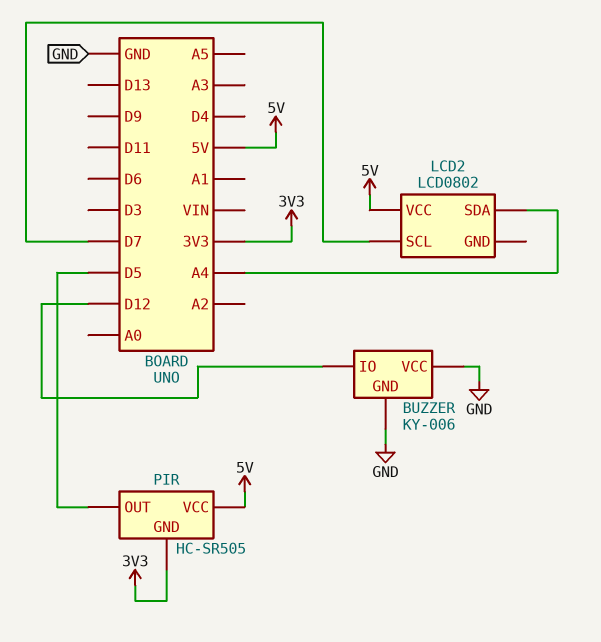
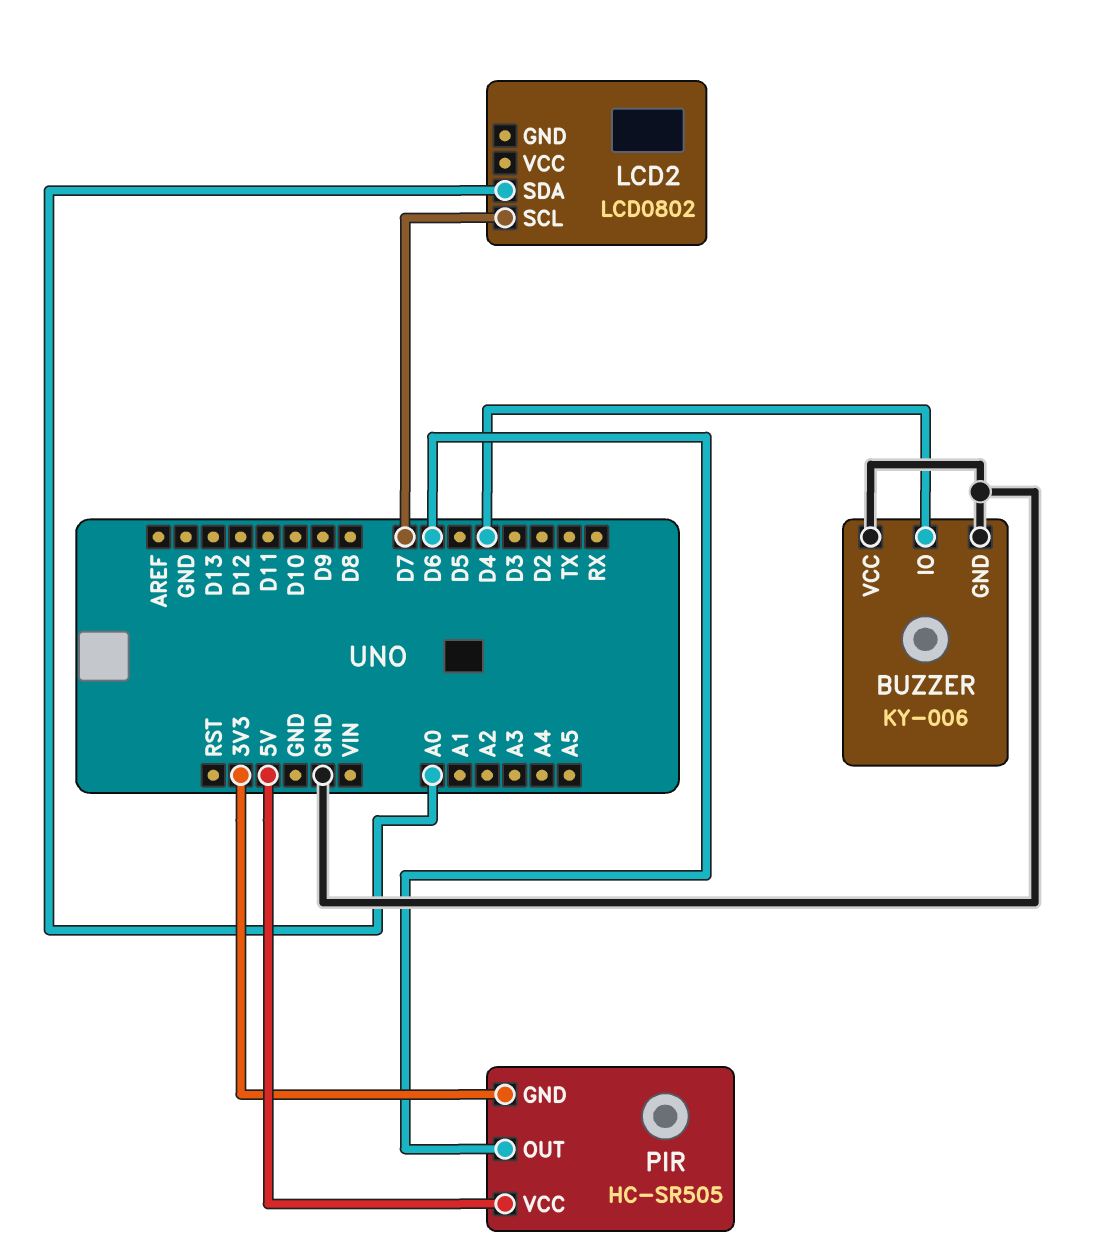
BUZZER pin IO: D12 -> D4
LCD2 pin SDA: A4 -> A0
LCD2 pin VCC: 5V -> none
PIR pin OUT: D5 -> D6

